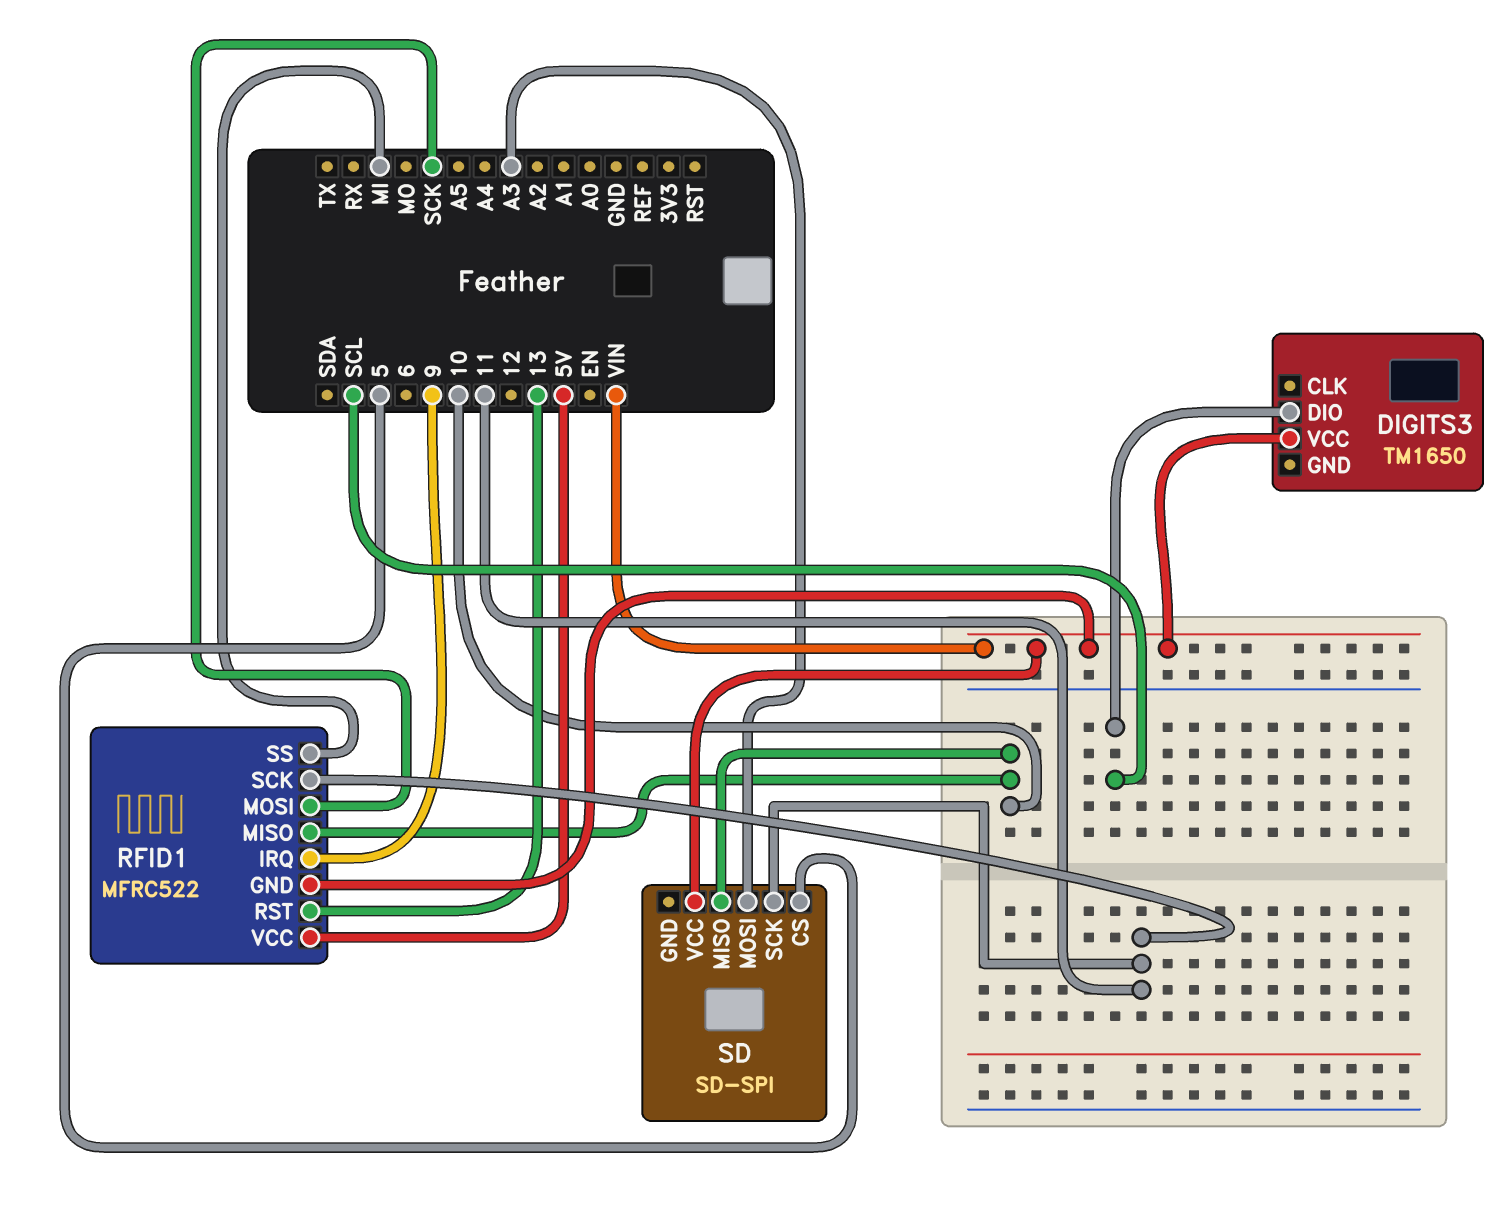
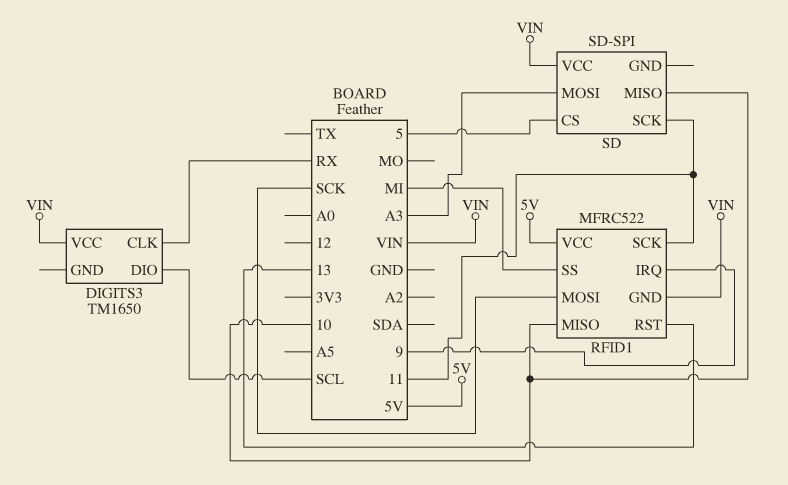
DIGITS3 pin CLK: none -> RX

